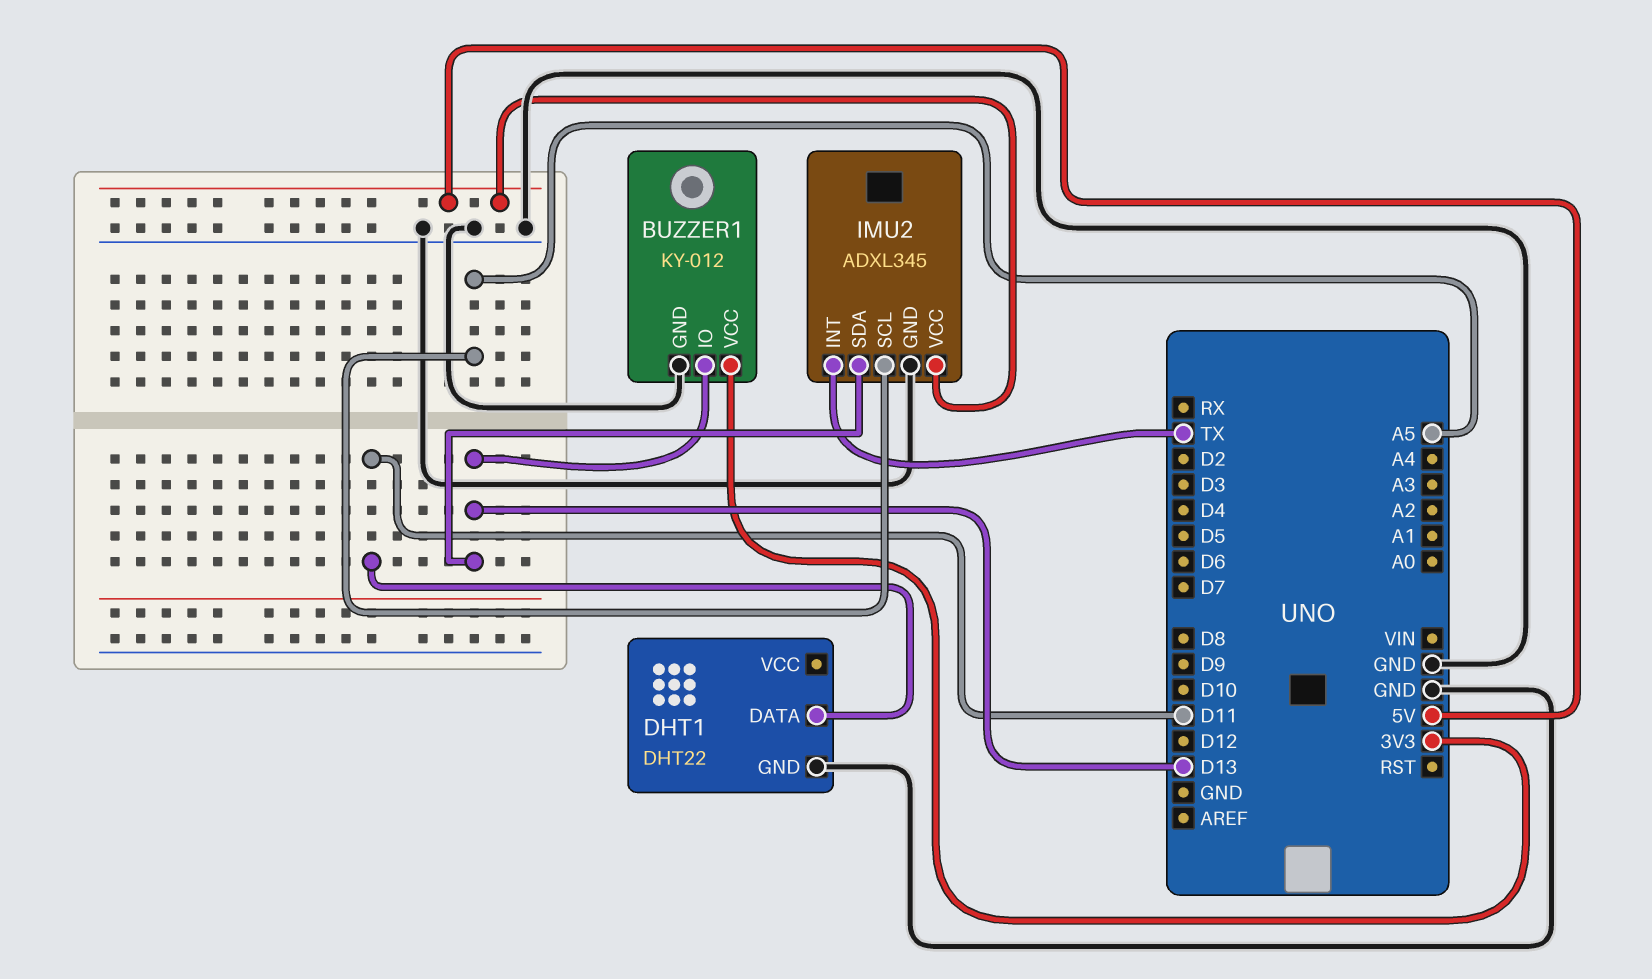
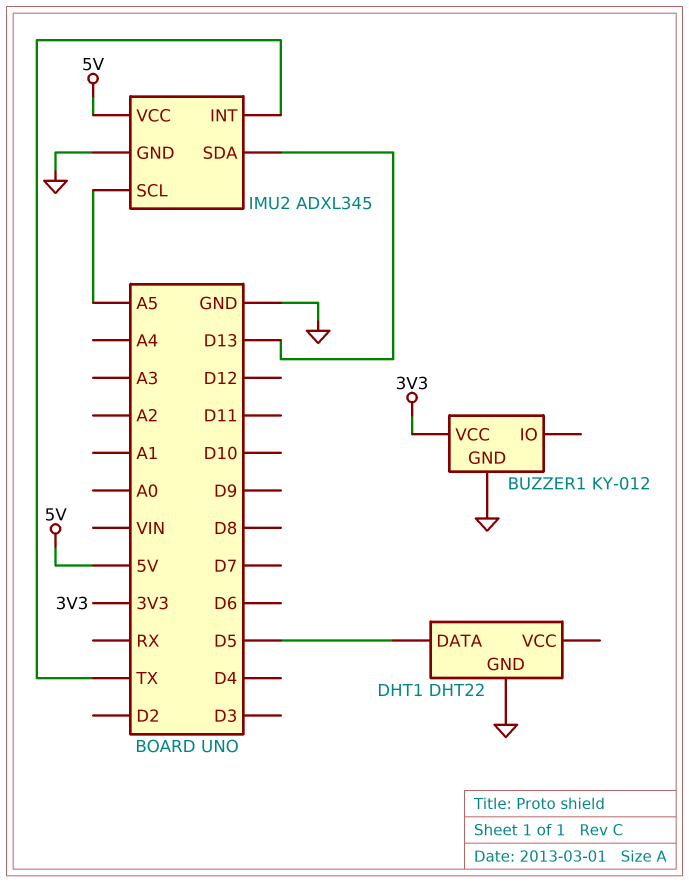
BUZZER1 pin IO: D13 -> none
DHT1 pin DATA: D11 -> D5

